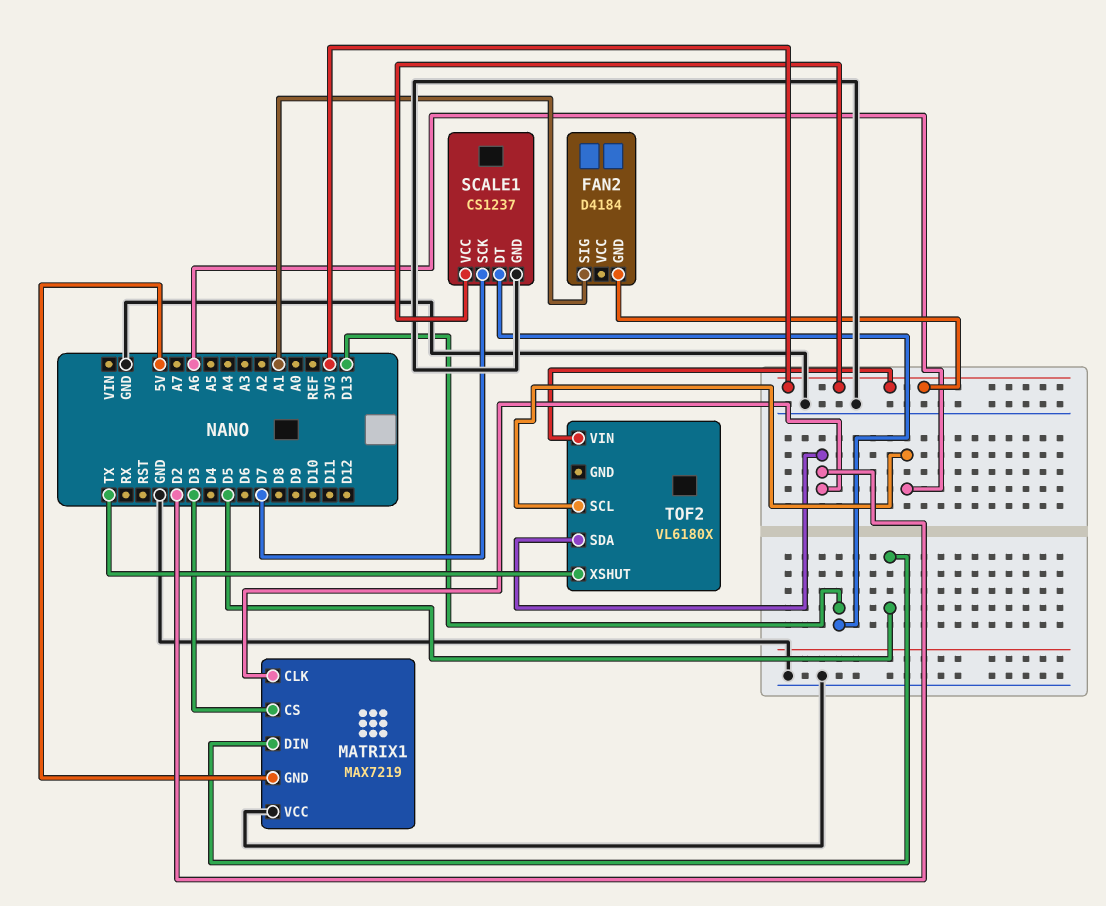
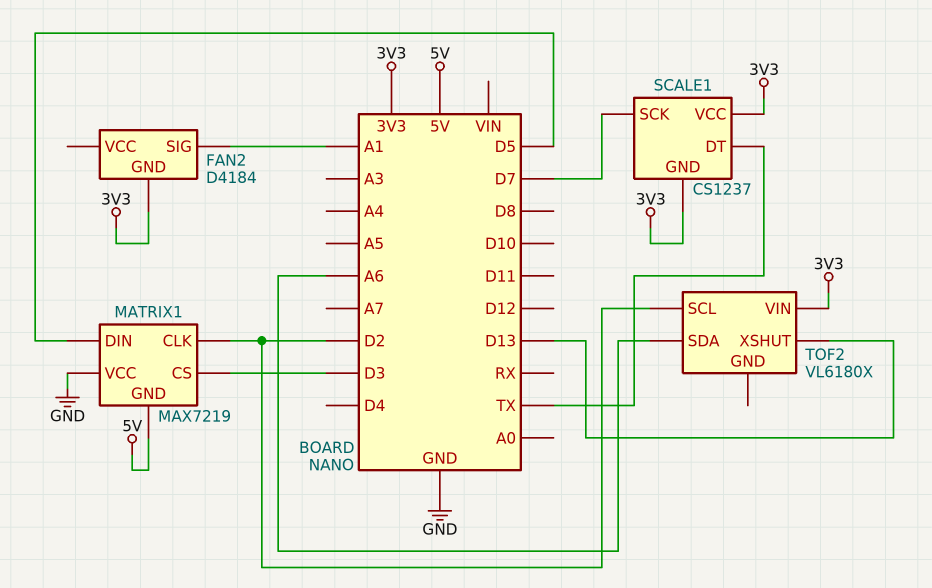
SCALE1 pin DT: D13 -> TX
SCALE1 pin GND: GND -> 3V3
TOF2 pin SCL: A6 -> D2
TOF2 pin SDA: D2 -> A6
TOF2 pin XSHUT: TX -> D13

